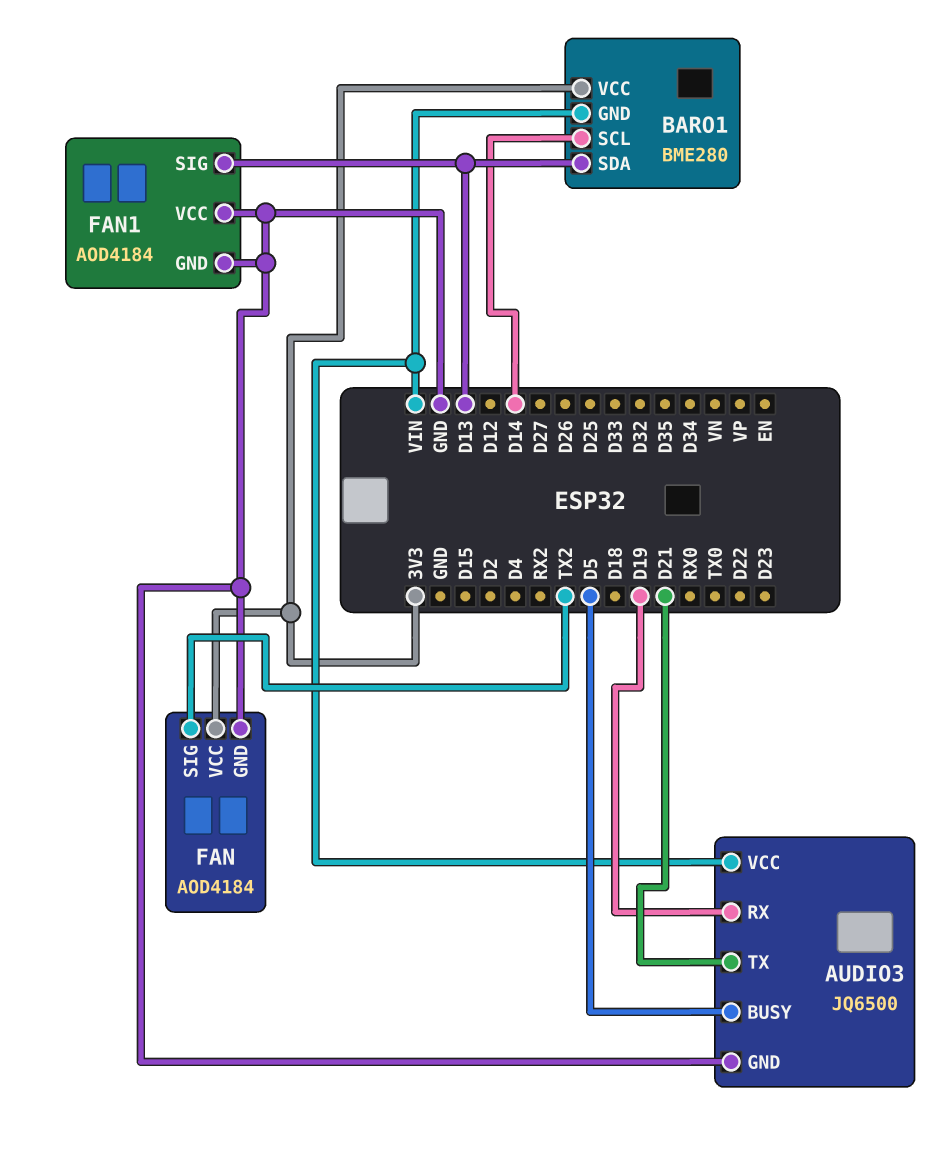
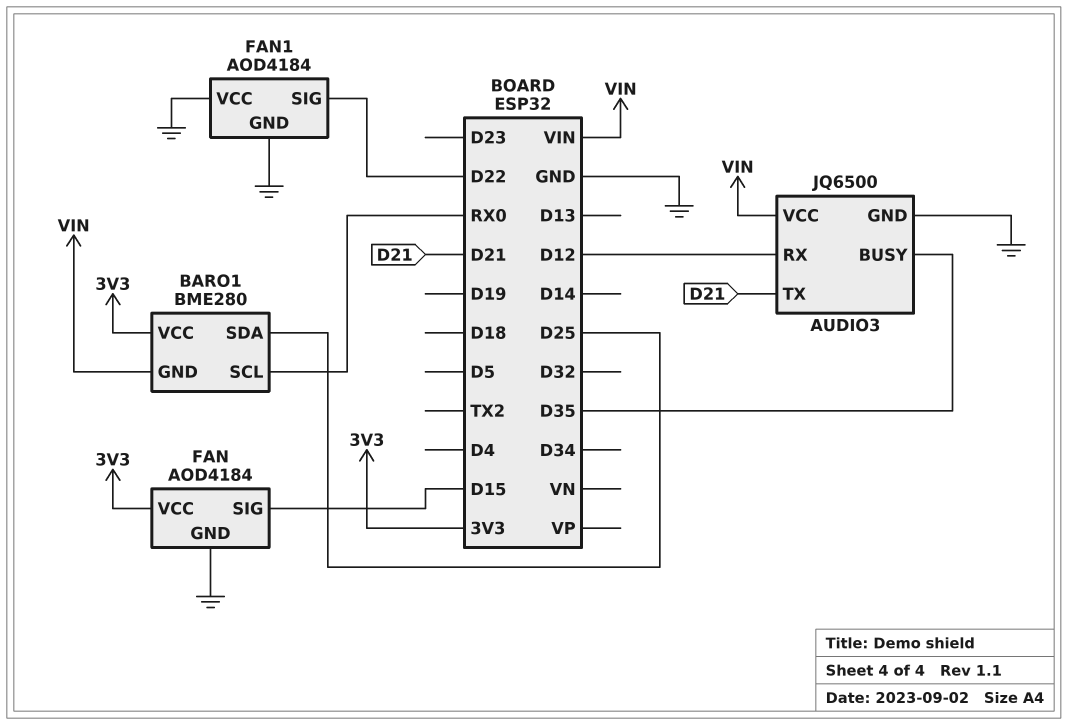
AUDIO3 pin BUSY: D5 -> D35
AUDIO3 pin RX: D19 -> D12
BARO1 pin SCL: D14 -> RX0
BARO1 pin SDA: D13 -> D25
FAN pin SIG: TX2 -> D15
FAN1 pin SIG: D13 -> D22

